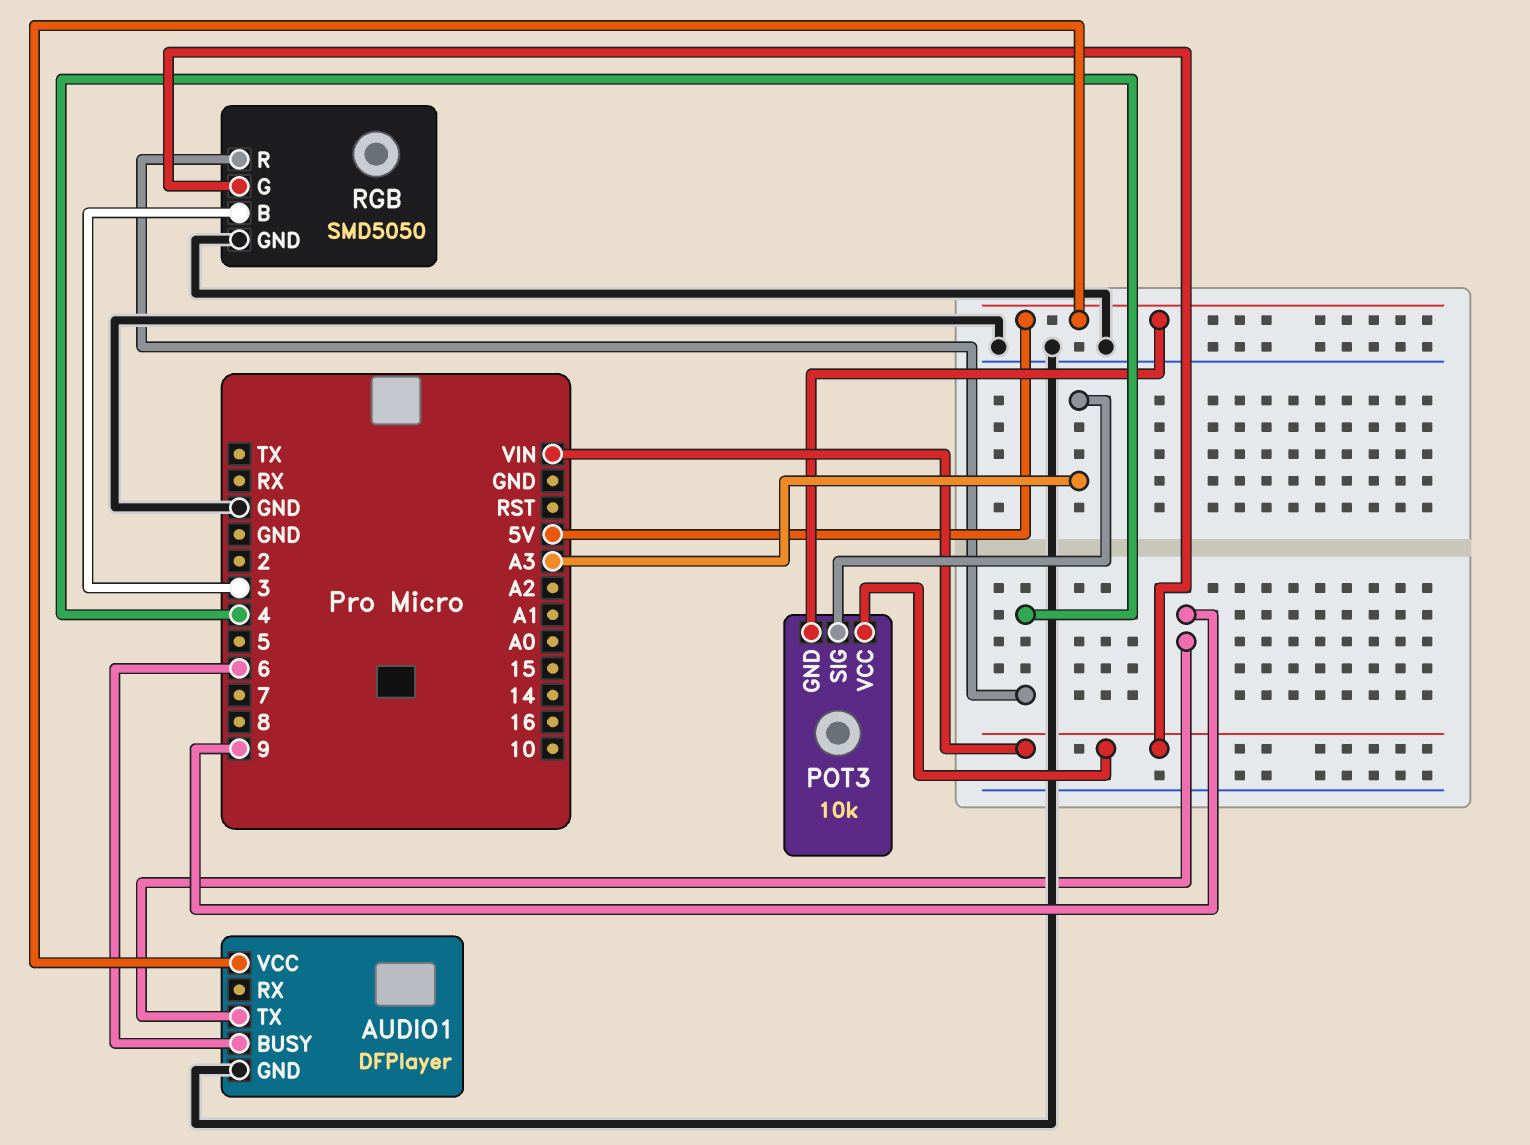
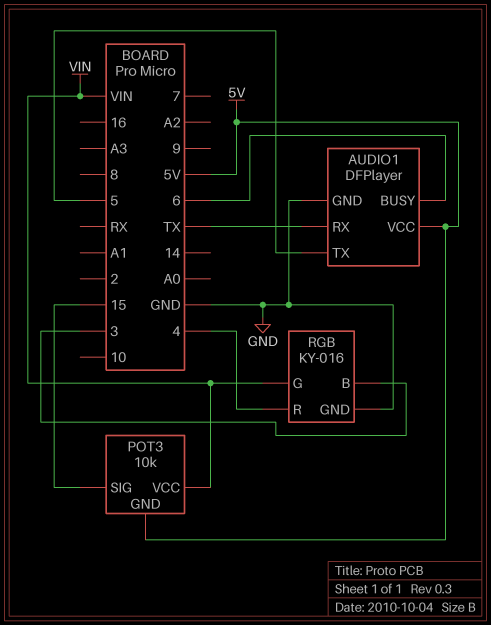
AUDIO1 pin RX: none -> TX
AUDIO1 pin TX: 9 -> 5
POT3 pin SIG: A3 -> 15
RGB: SMD5050 -> KY-016

